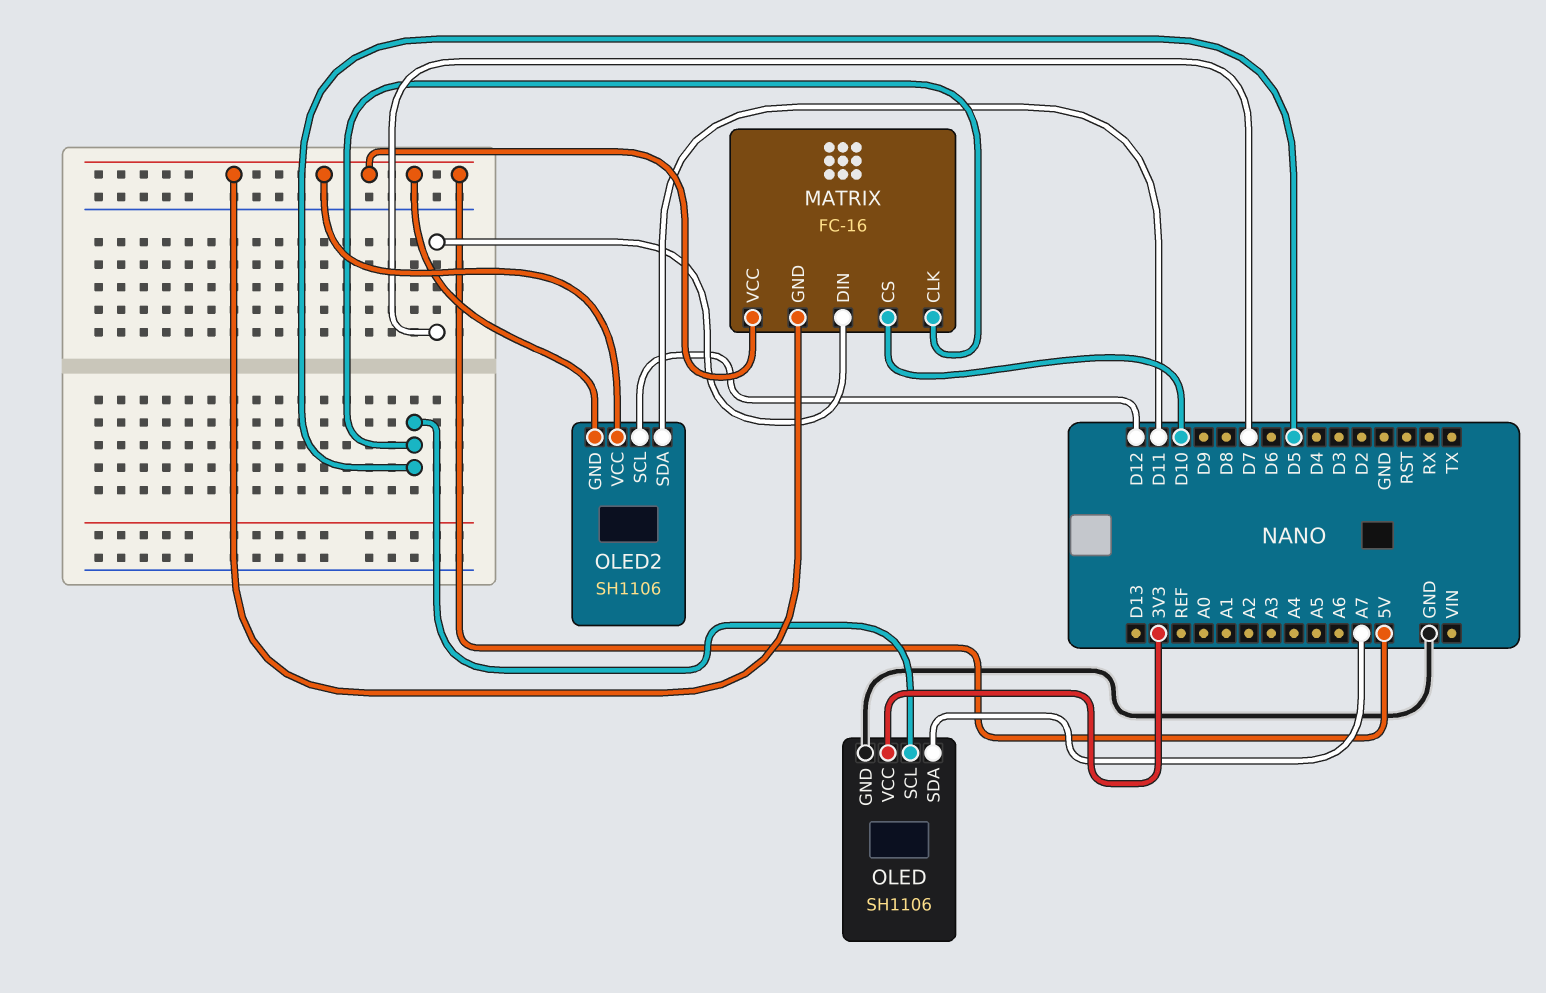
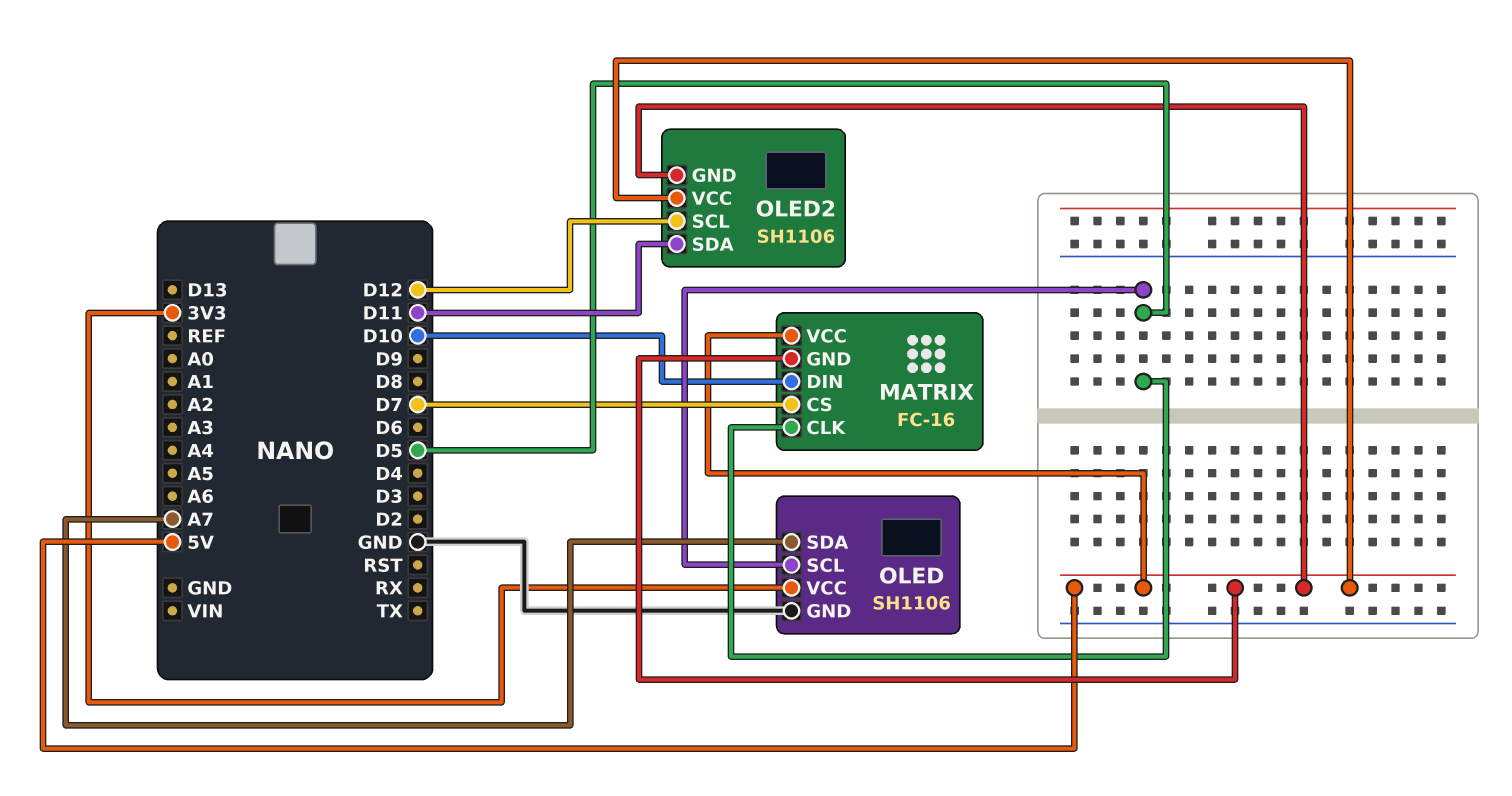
MATRIX pin CS: D10 -> D7
MATRIX pin DIN: D7 -> D10

